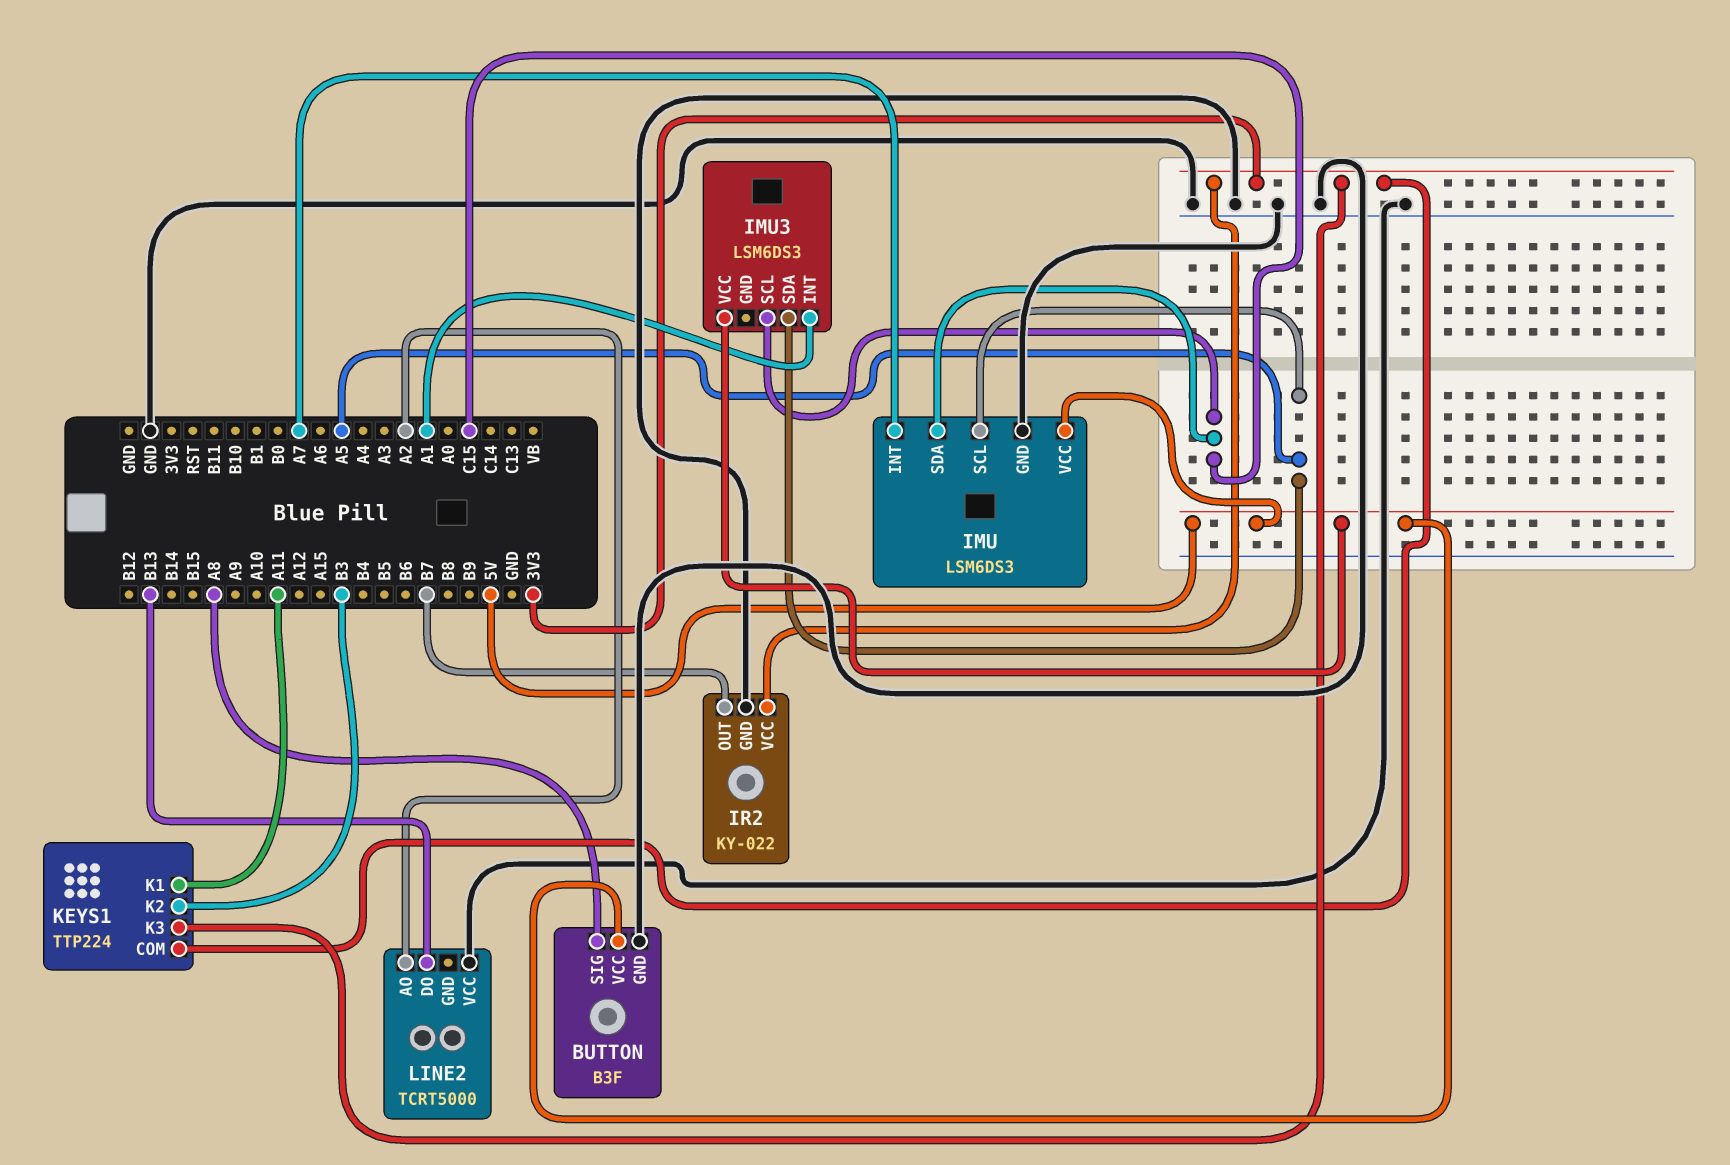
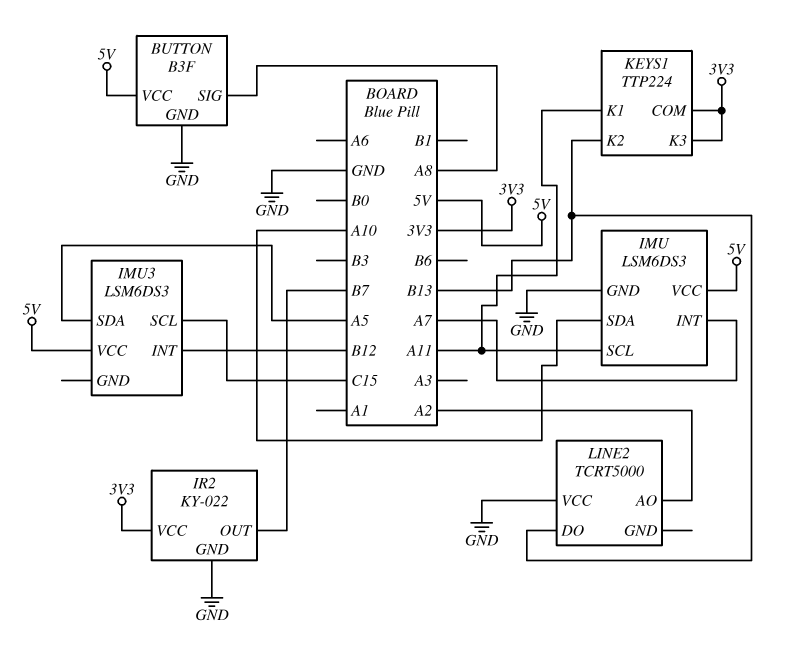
IMU pin SCL: A5 -> A11
IMU pin SDA: C15 -> A10
IMU3 pin INT: A1 -> B12
KEYS1 pin K2: B3 -> B13

